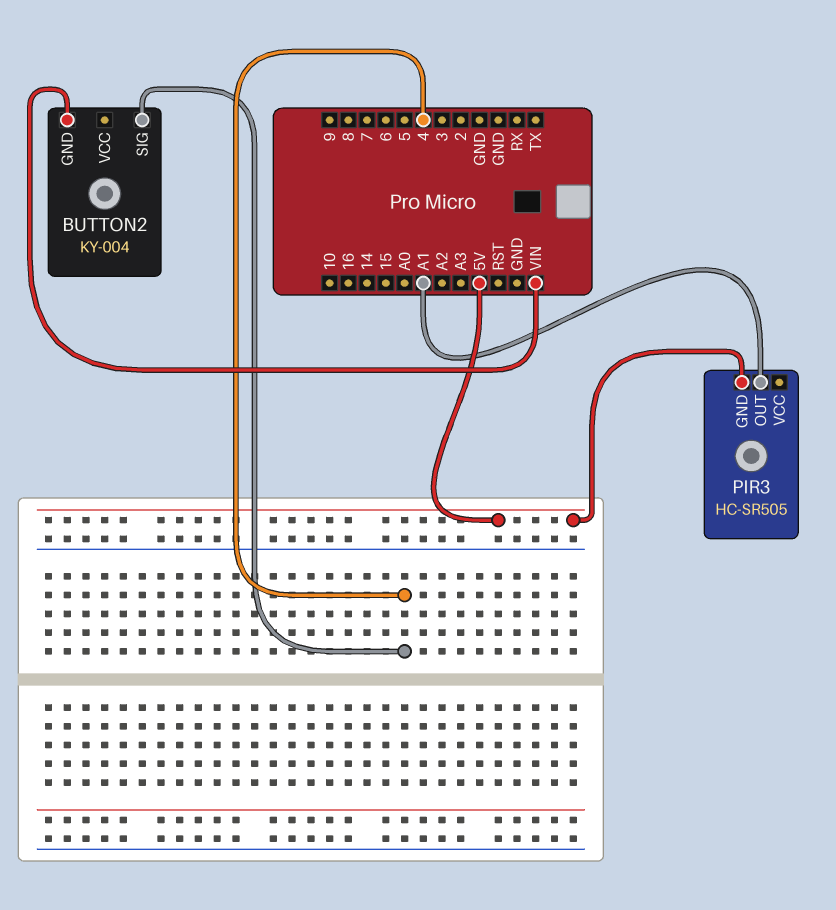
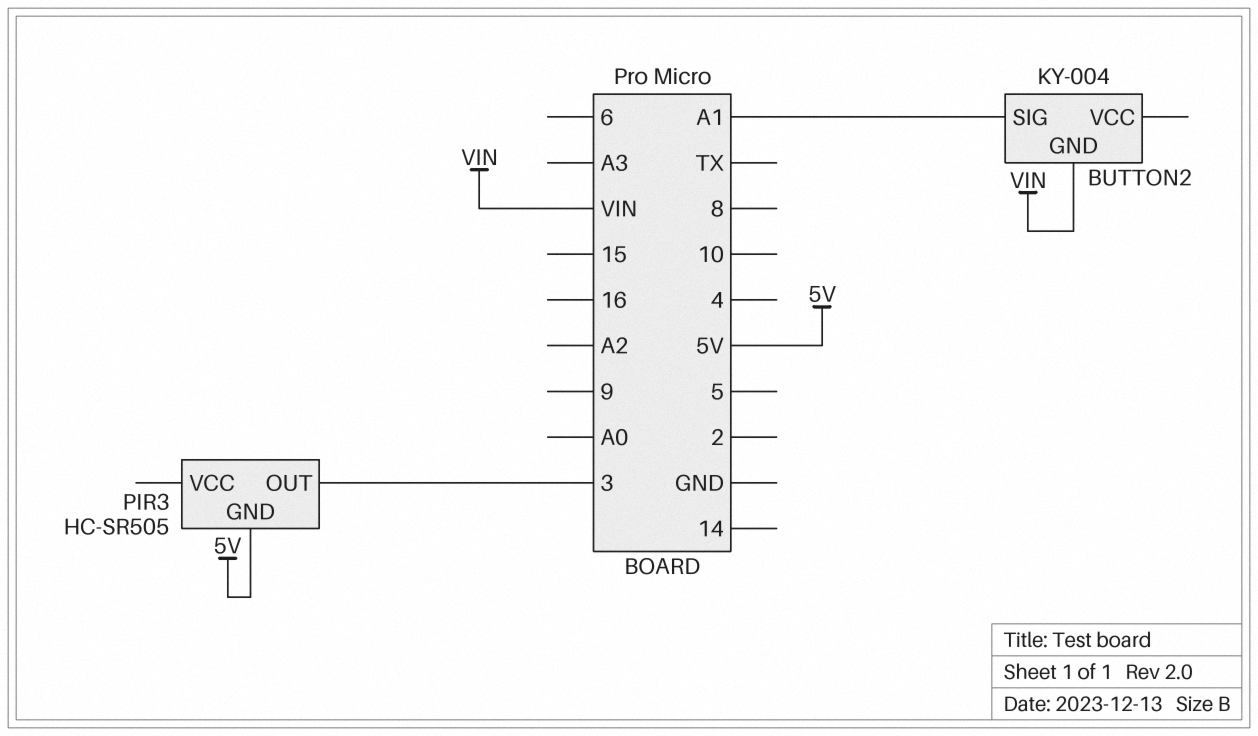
BUTTON2 pin SIG: 4 -> A1
PIR3 pin OUT: A1 -> 3

